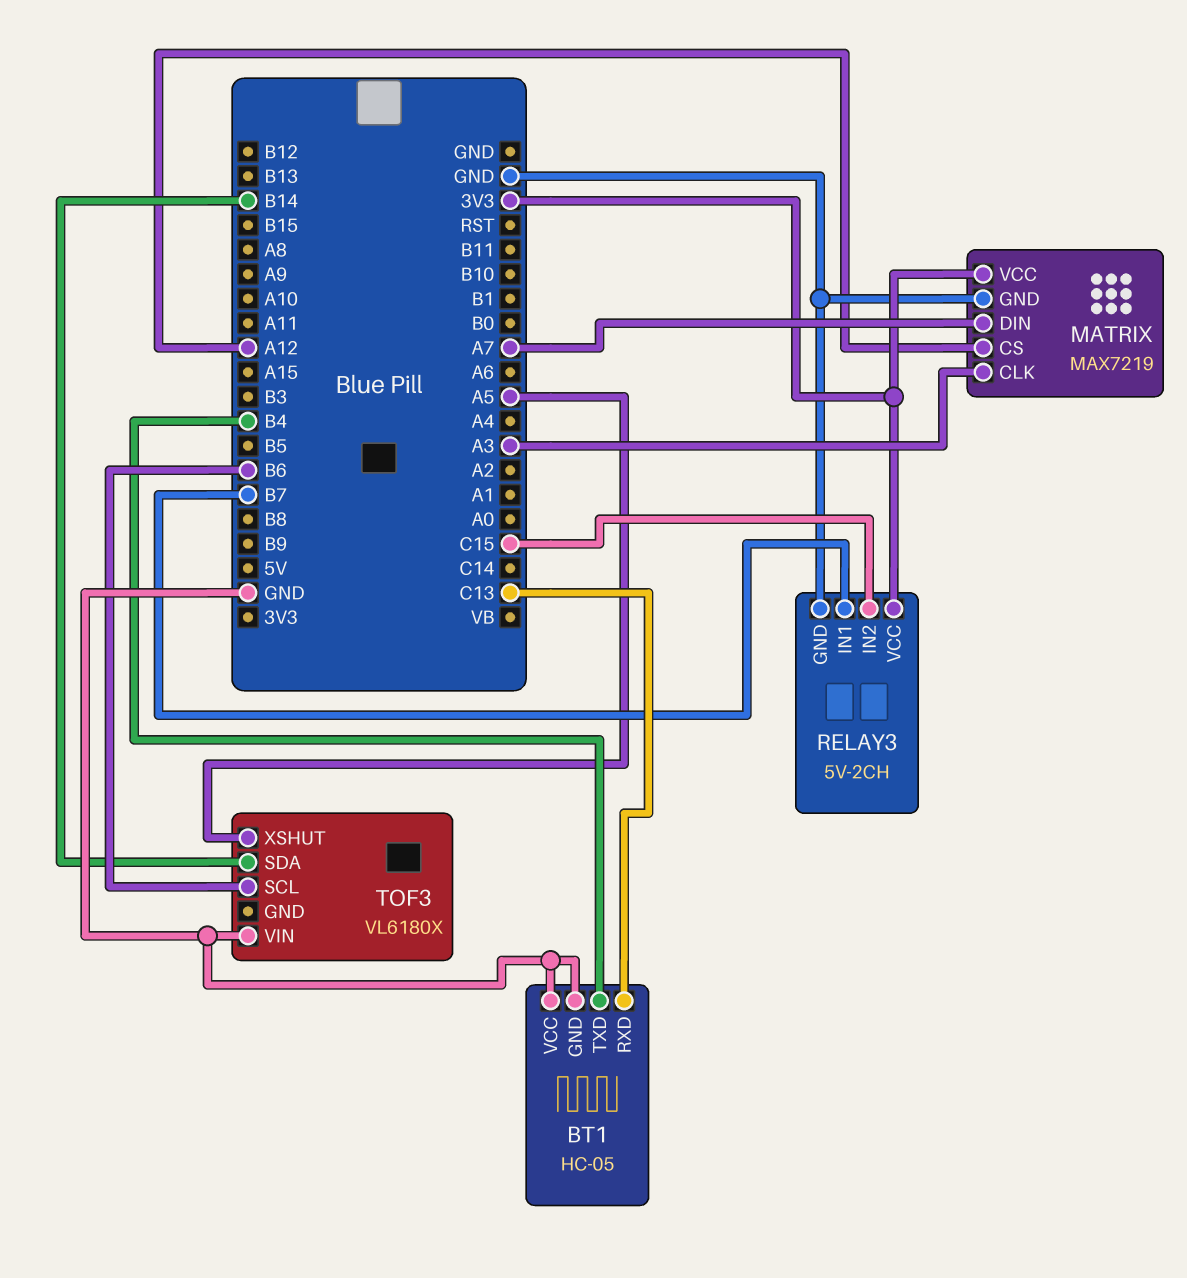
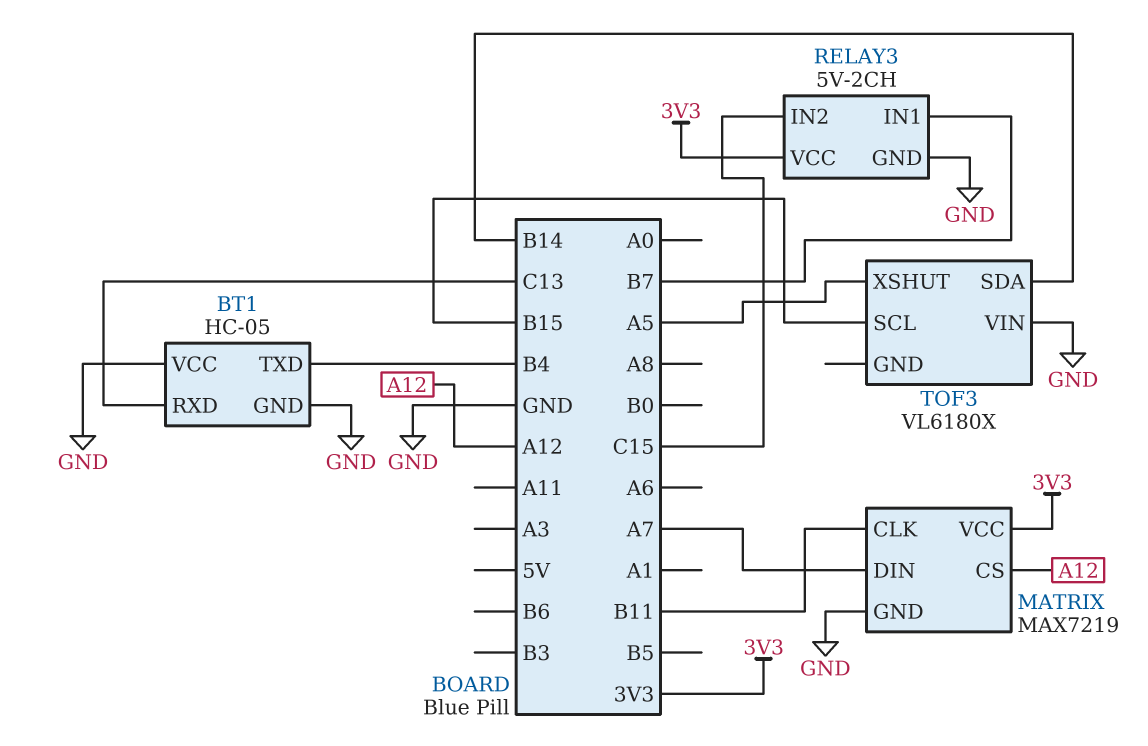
MATRIX pin CLK: A3 -> B11
TOF3 pin SCL: B6 -> B15

